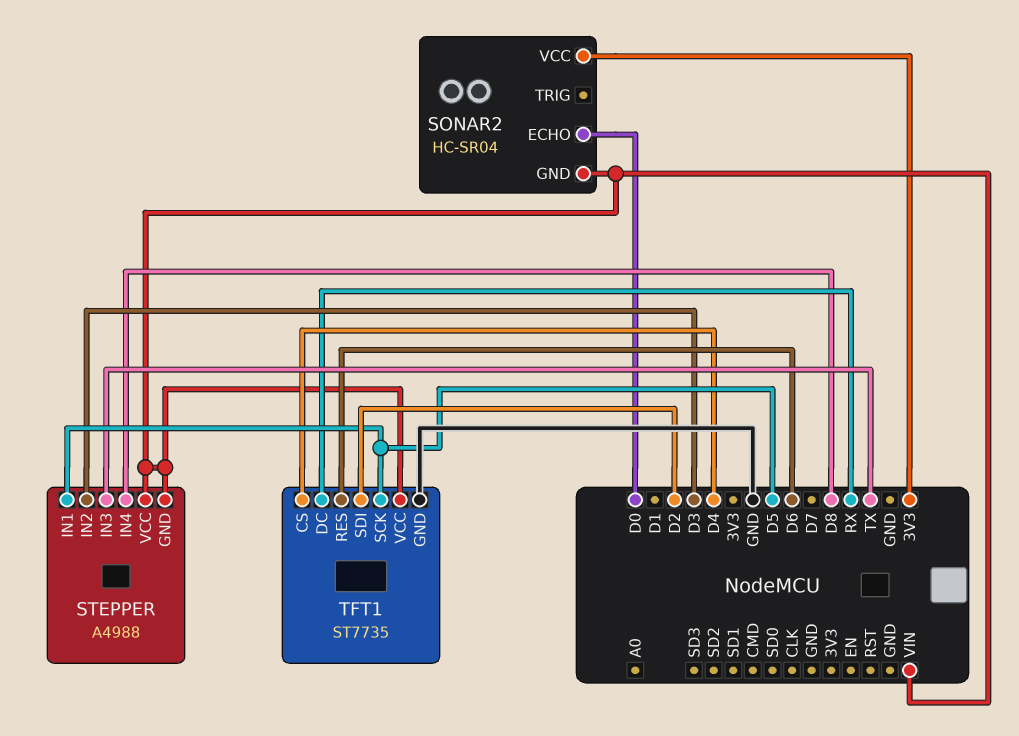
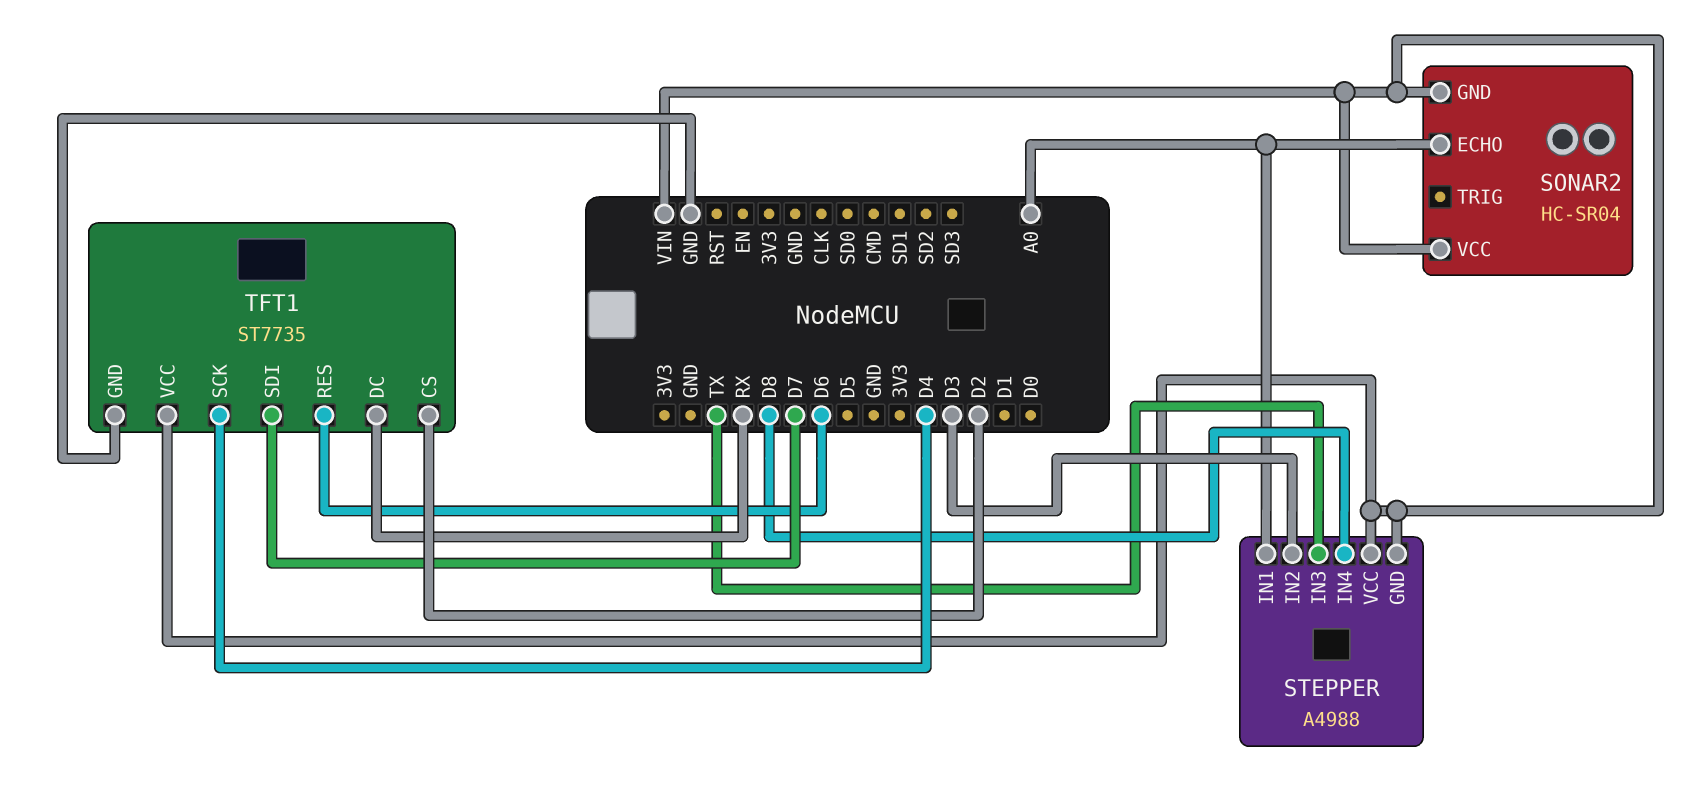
SONAR2 pin ECHO: D0 -> A0
SONAR2 pin VCC: 3V3 -> VIN
STEPPER pin IN1: D5 -> A0
TFT1 pin CS: D4 -> D2
TFT1 pin SCK: D5 -> D4
TFT1 pin SDI: D2 -> D7

